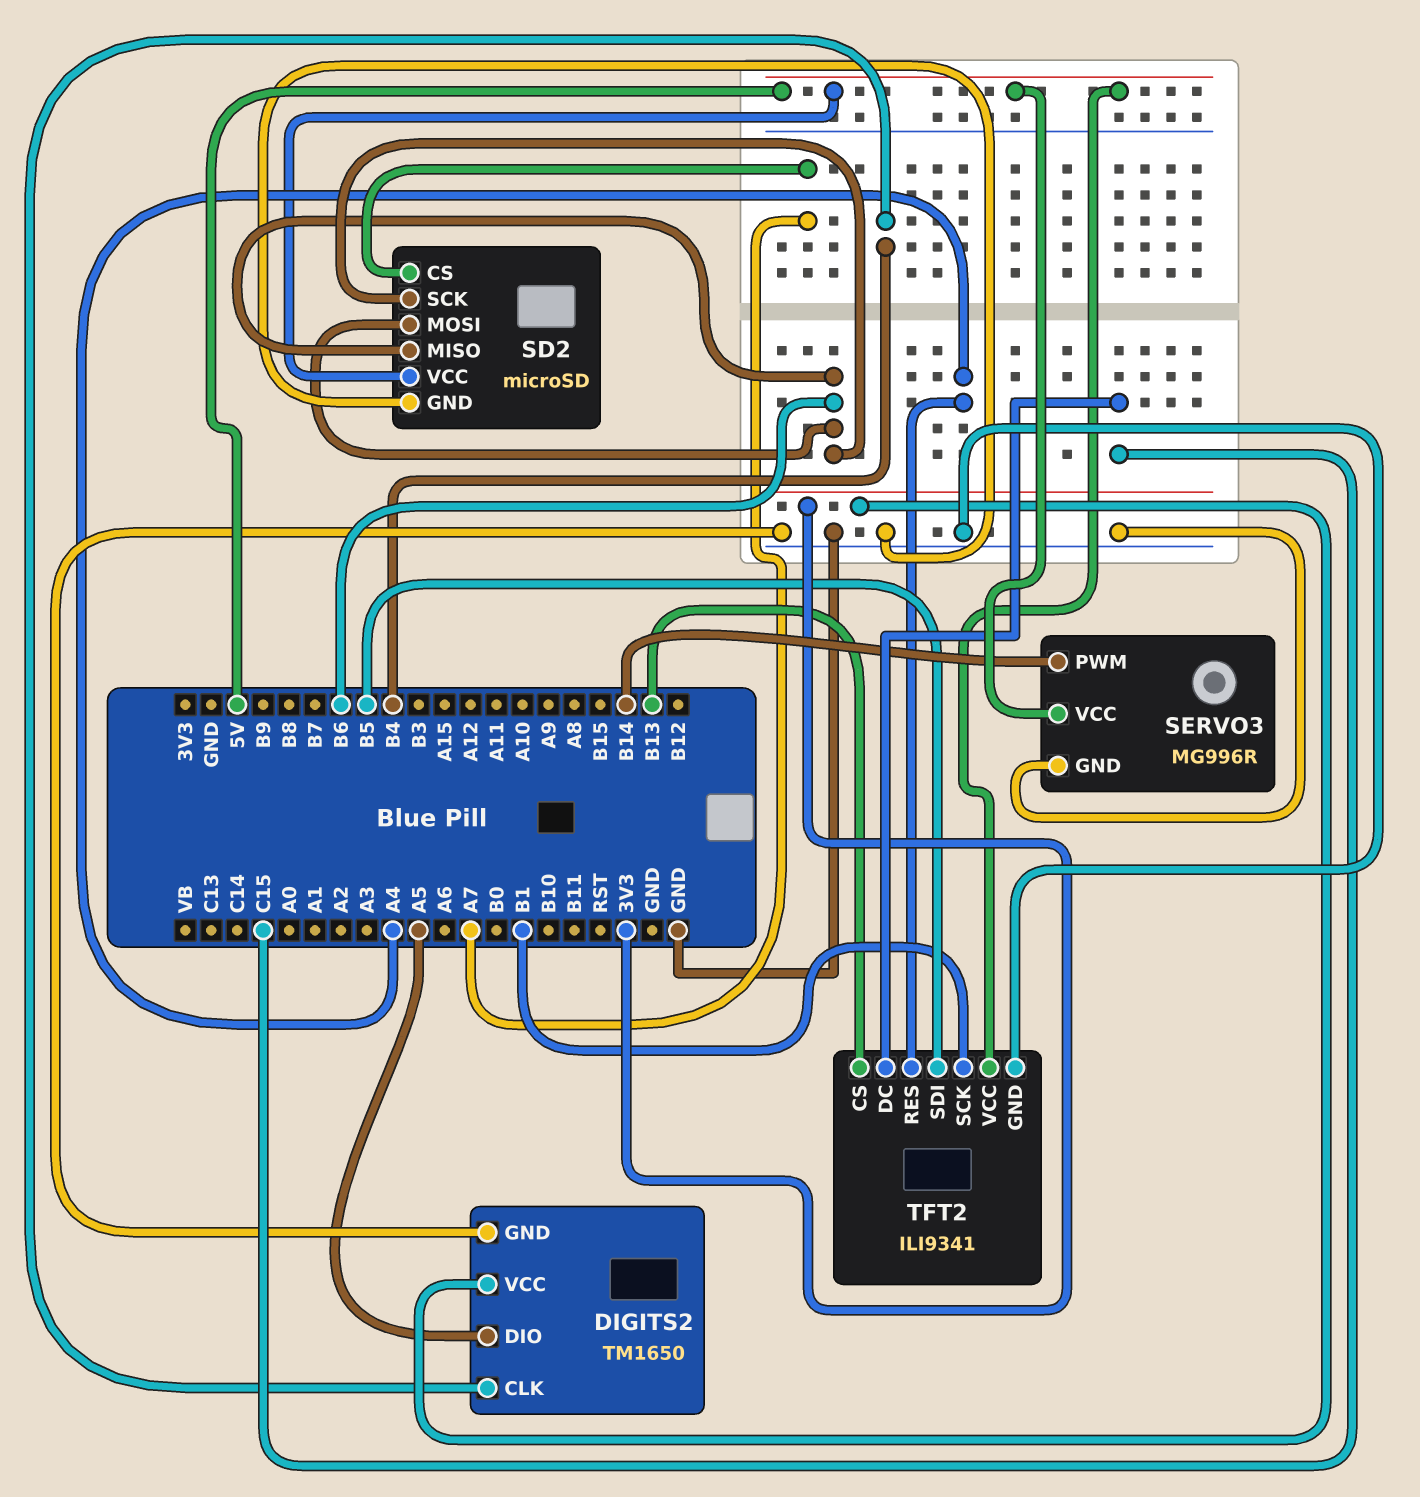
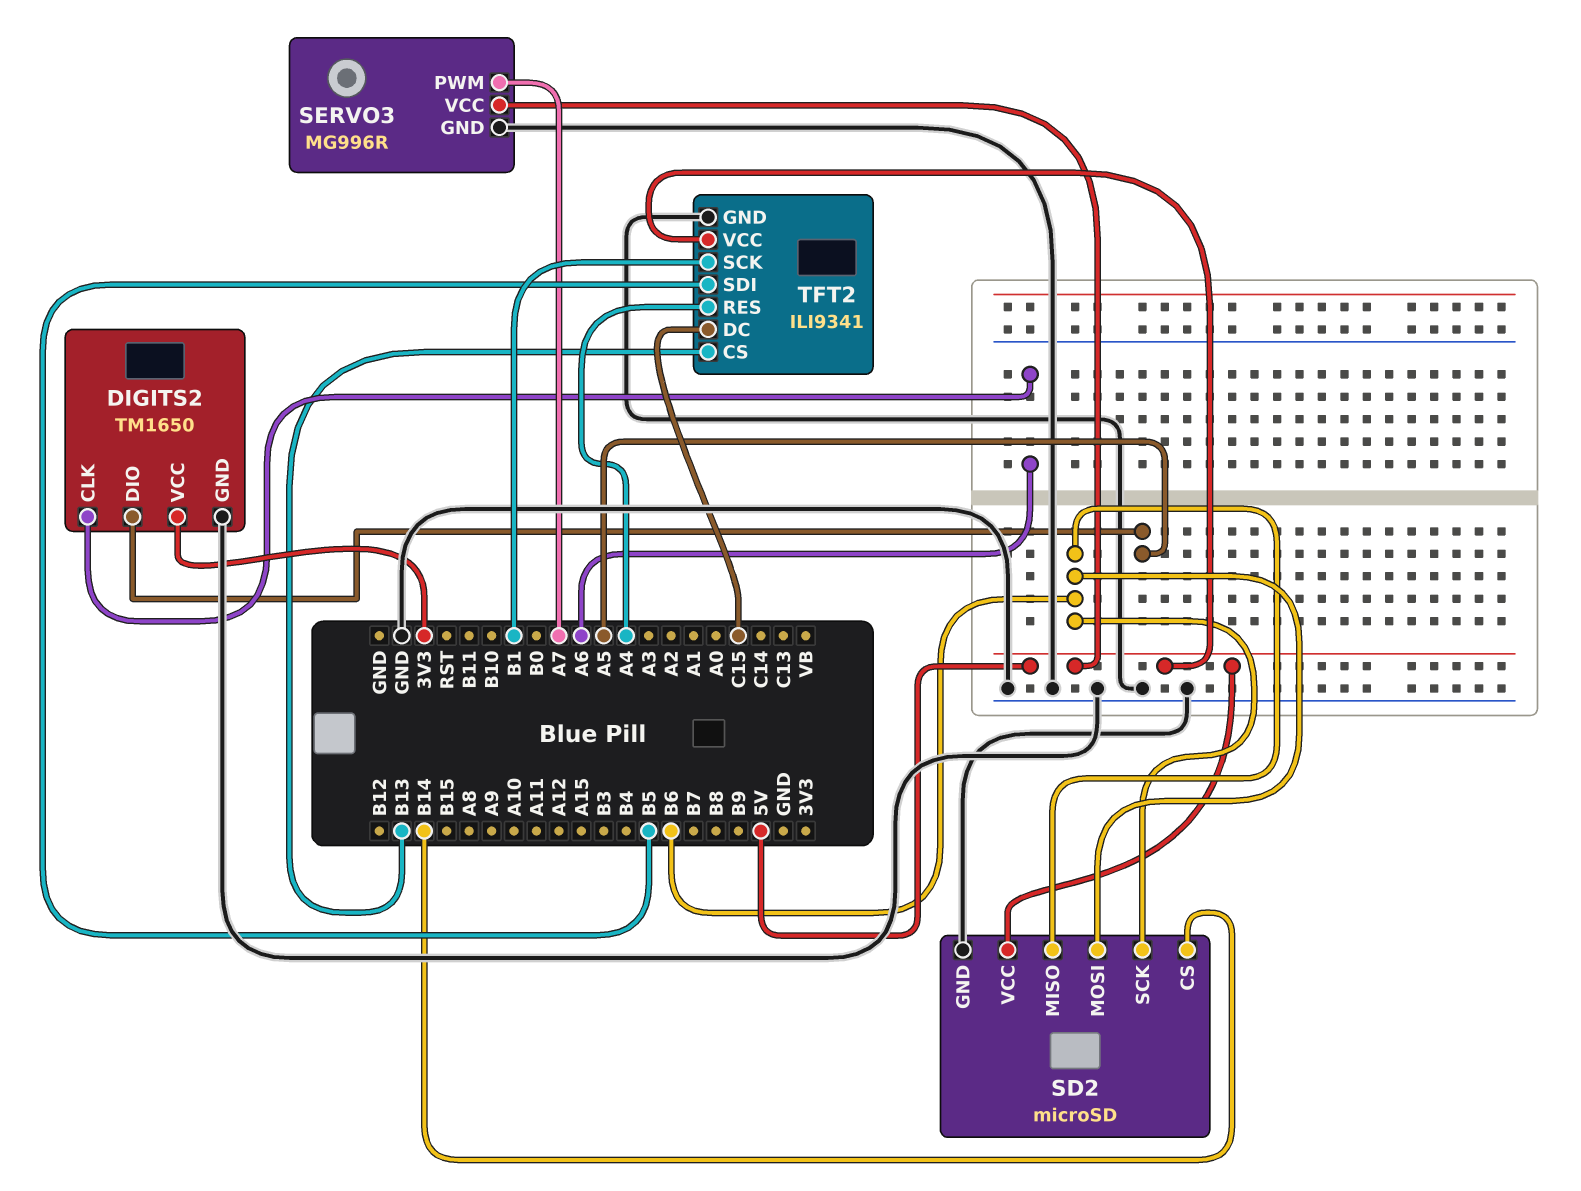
DIGITS2 pin CLK: B4 -> A6
SD2 pin CS: A7 -> B14
SERVO3 pin PWM: B14 -> A7

